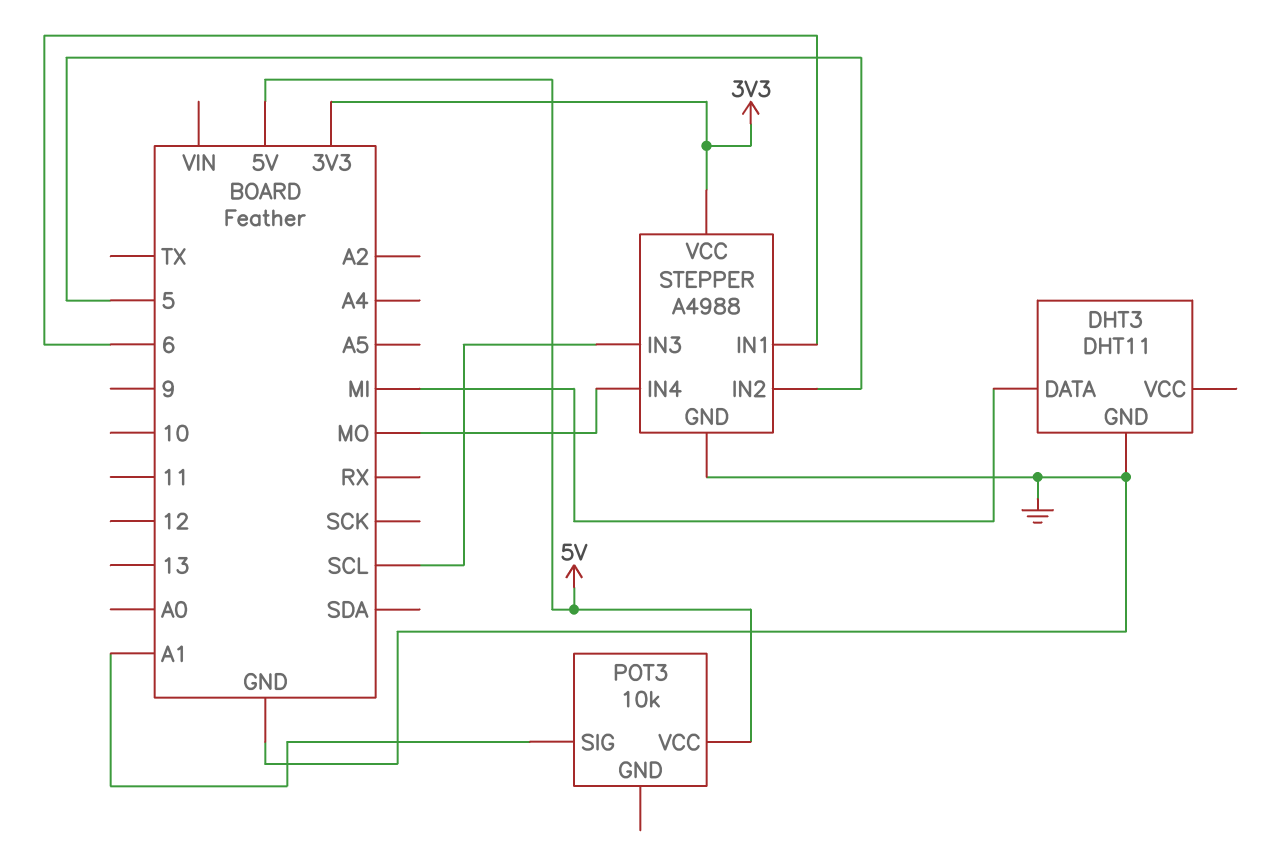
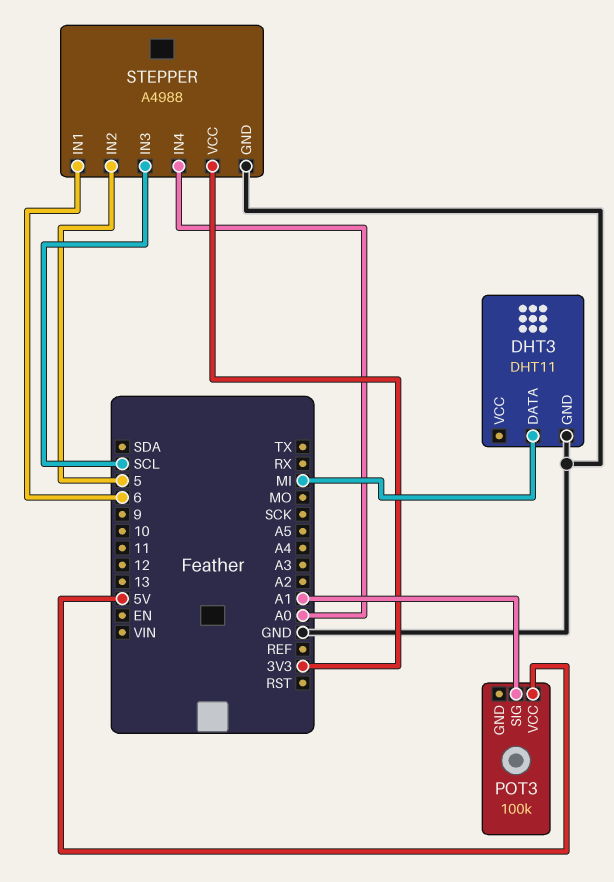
POT3: 10k -> 100k
STEPPER pin IN4: MO -> A0

